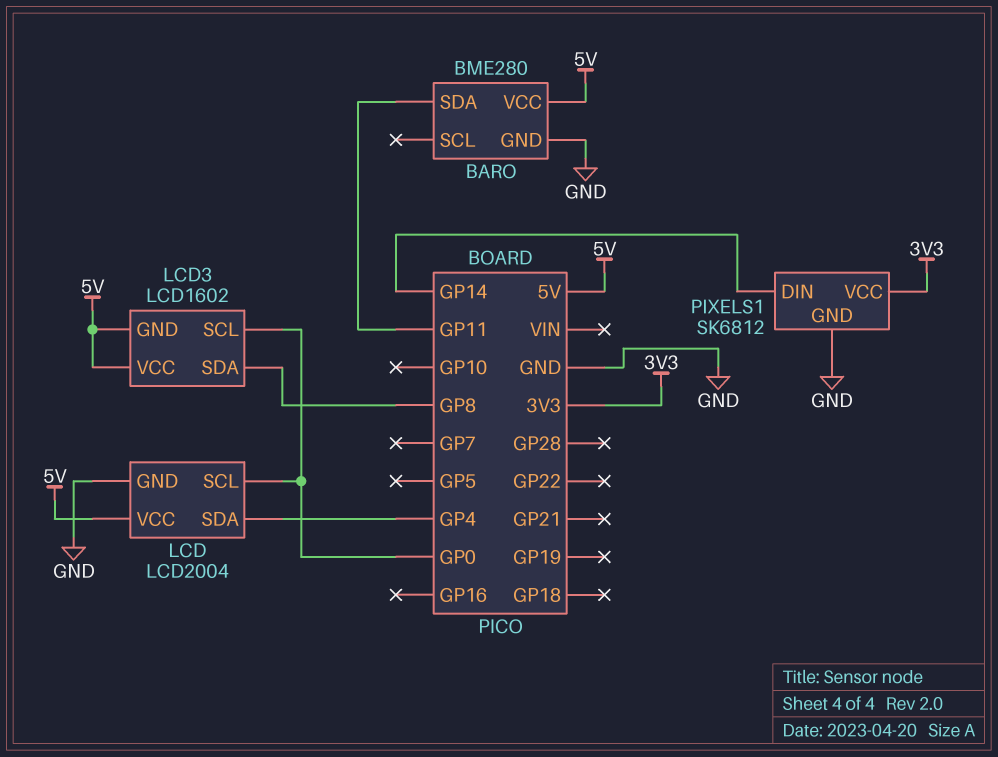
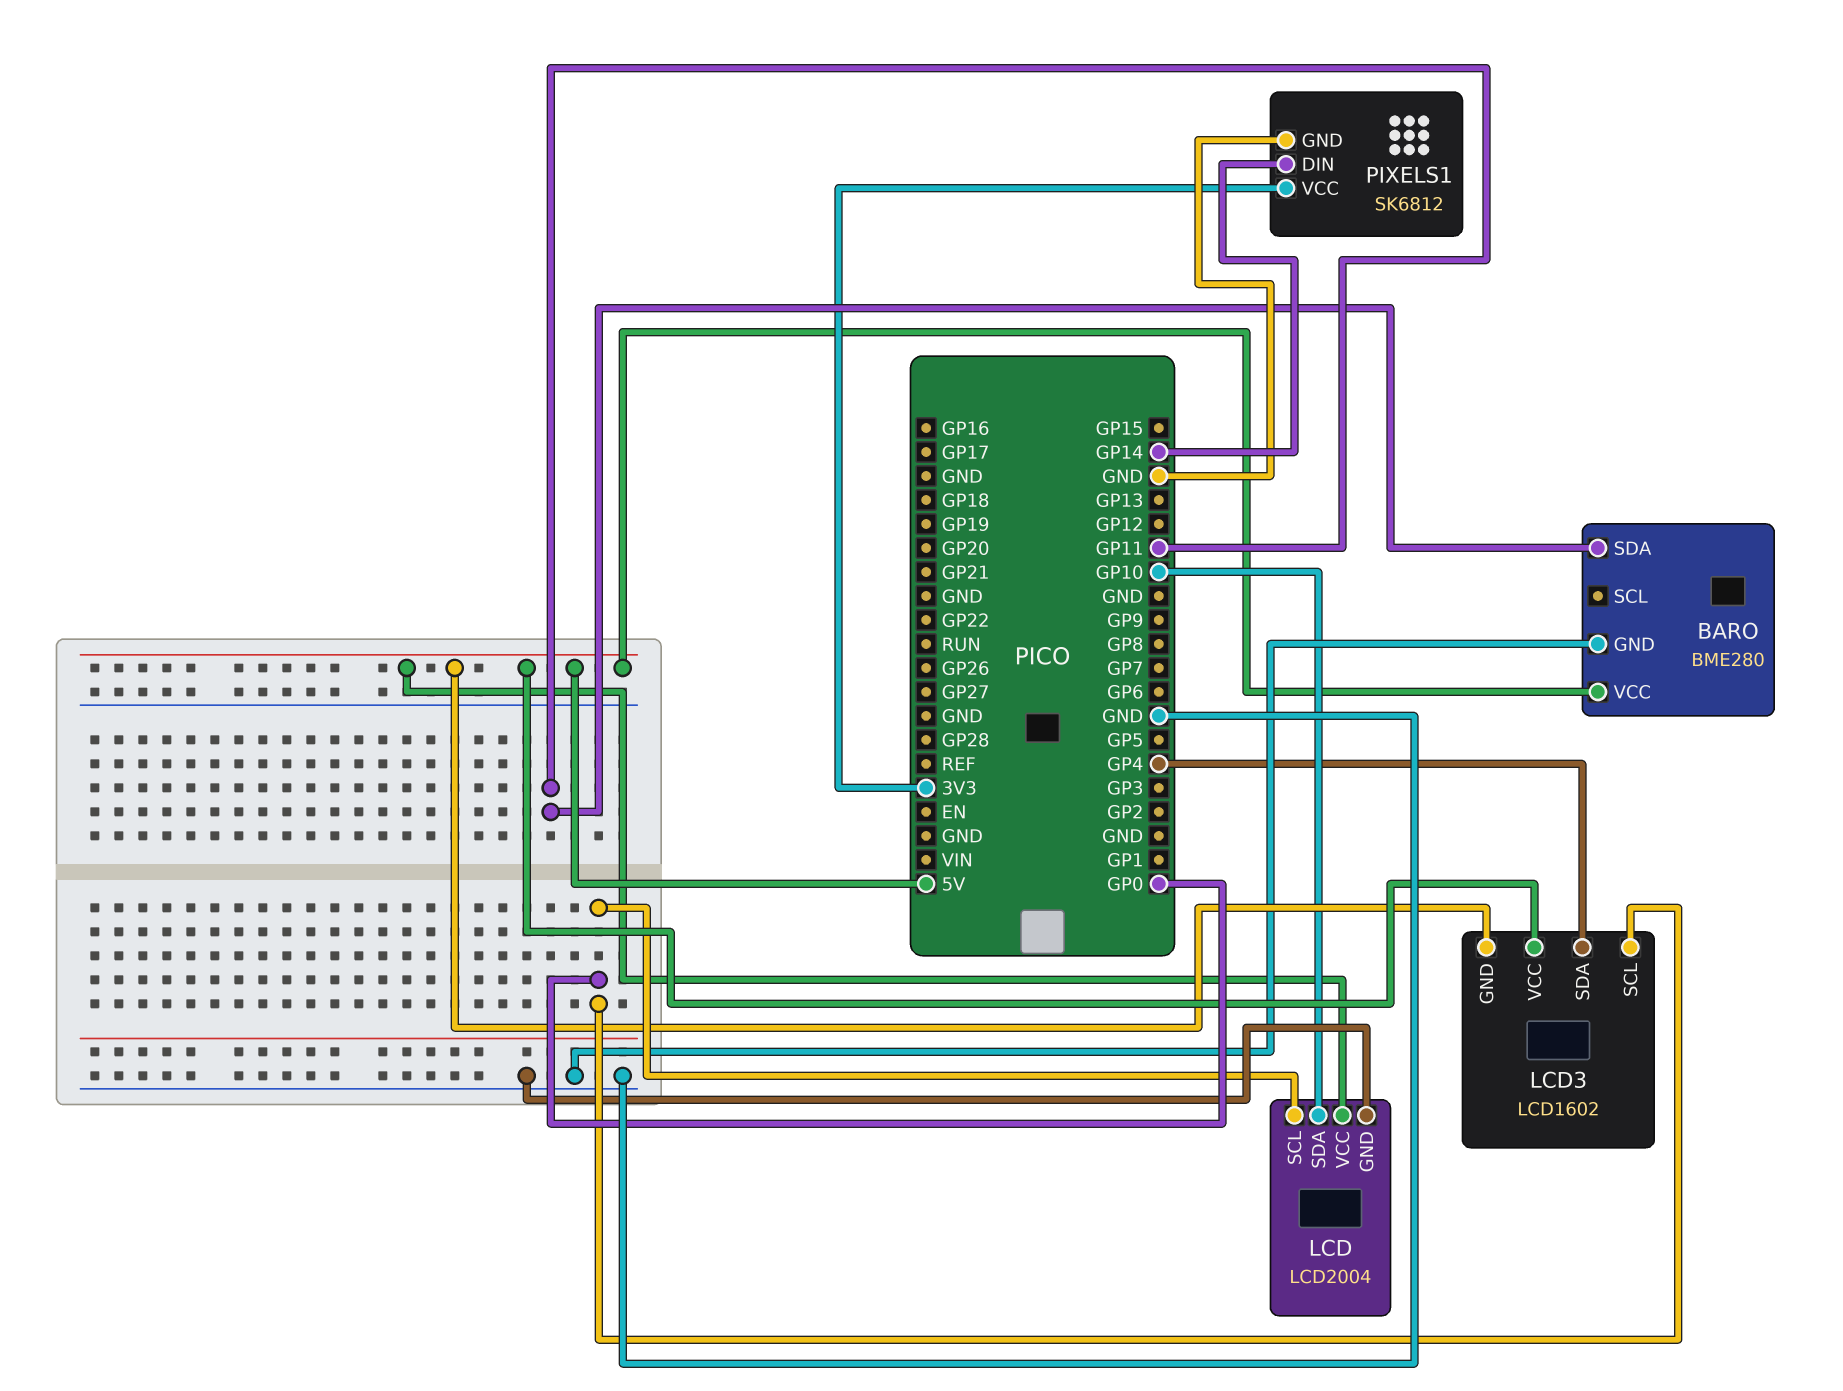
LCD pin SDA: GP4 -> GP10
LCD3 pin SDA: GP8 -> GP4

